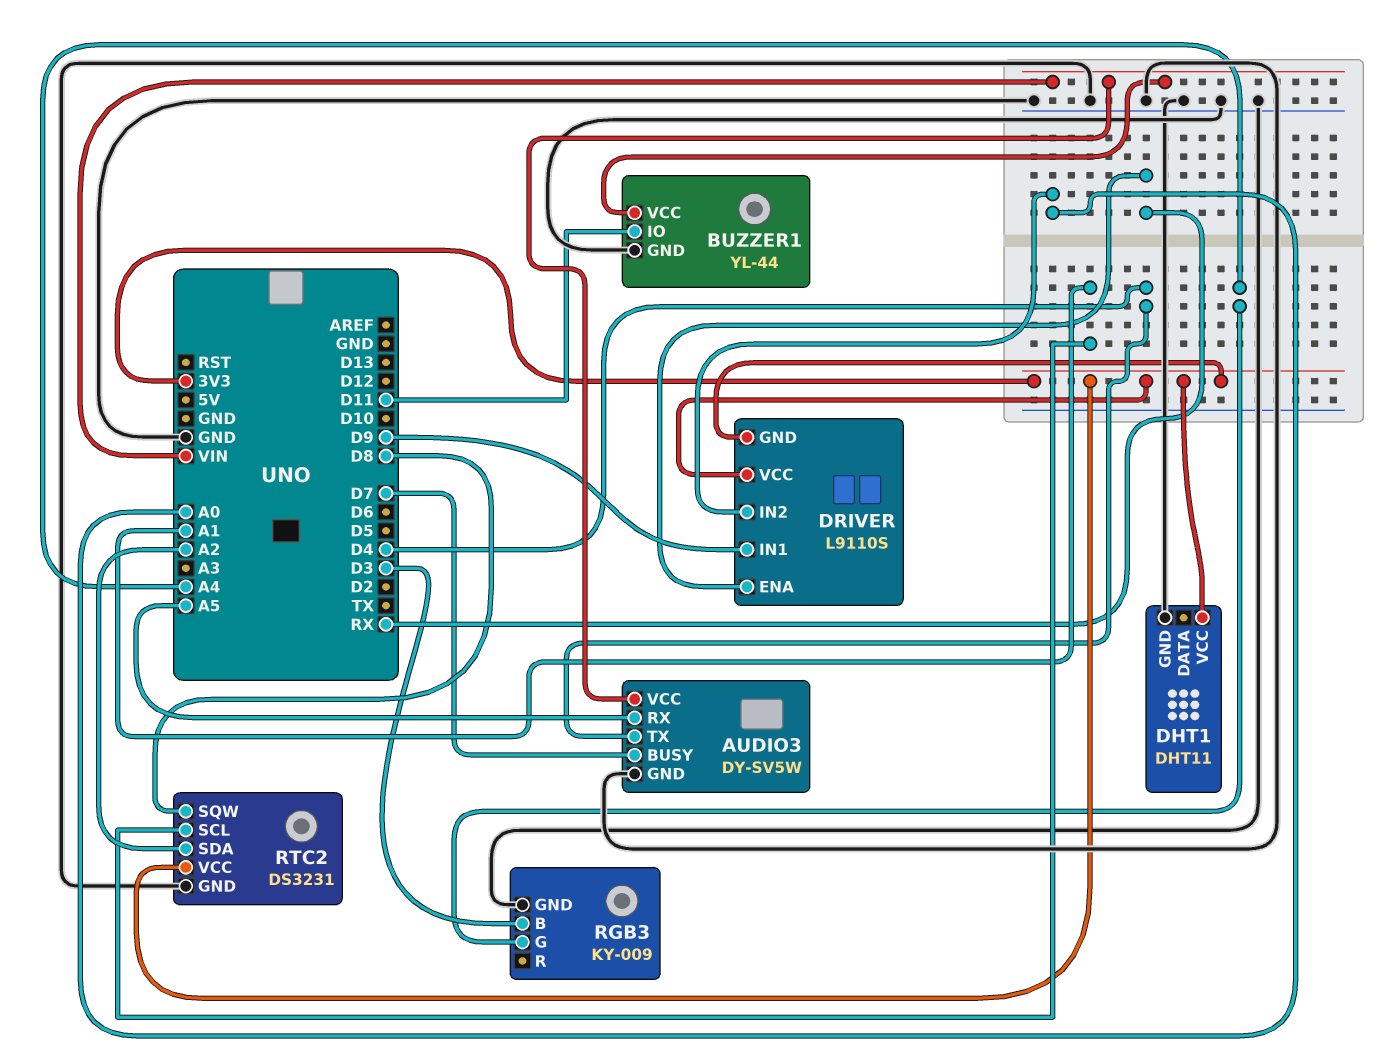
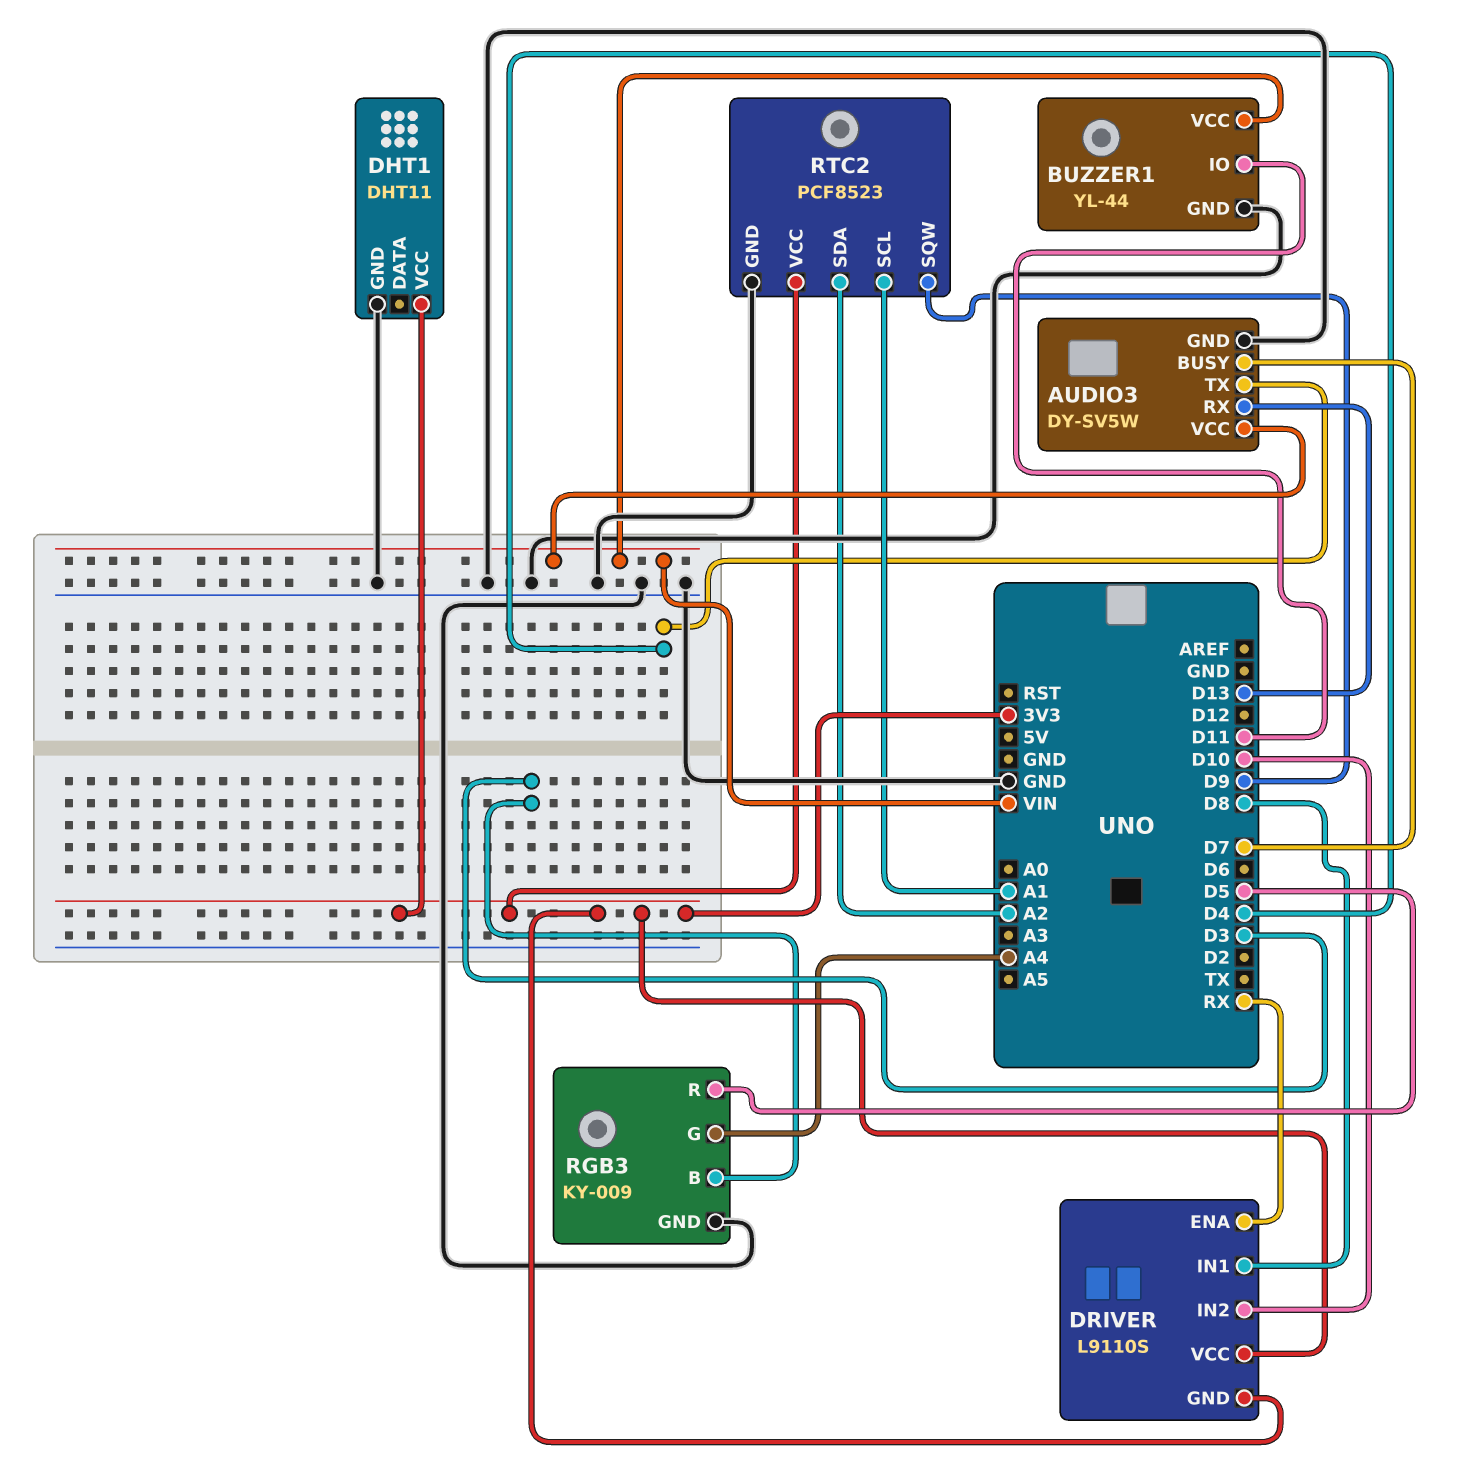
AUDIO3 pin RX: A5 -> D13
DRIVER pin IN1: D9 -> D8
DRIVER pin IN2: A0 -> D10
RGB3 pin R: none -> D5
RTC2: DS3231 -> PCF8523
RTC2 pin SQW: D8 -> D9

